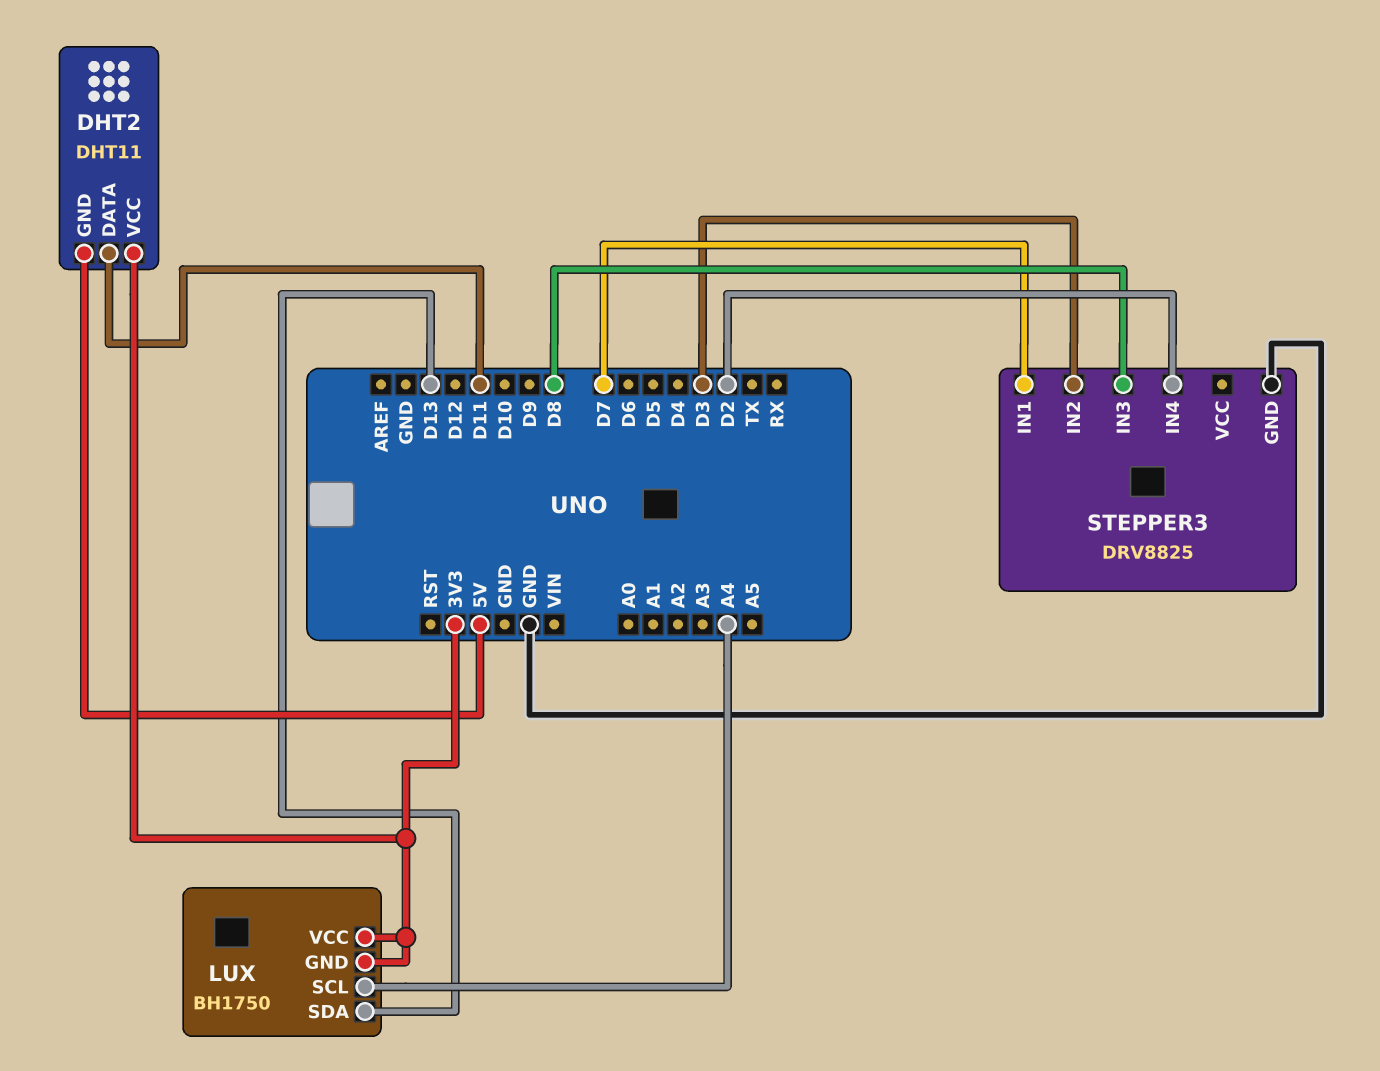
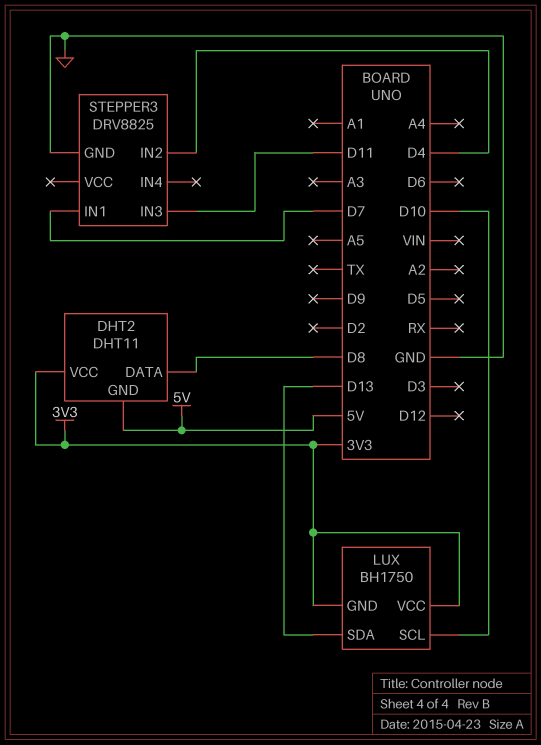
DHT2 pin DATA: D11 -> D8
LUX pin SCL: A4 -> D10
STEPPER3 pin IN2: D3 -> D4
STEPPER3 pin IN3: D8 -> D11
STEPPER3 pin IN4: D2 -> none

